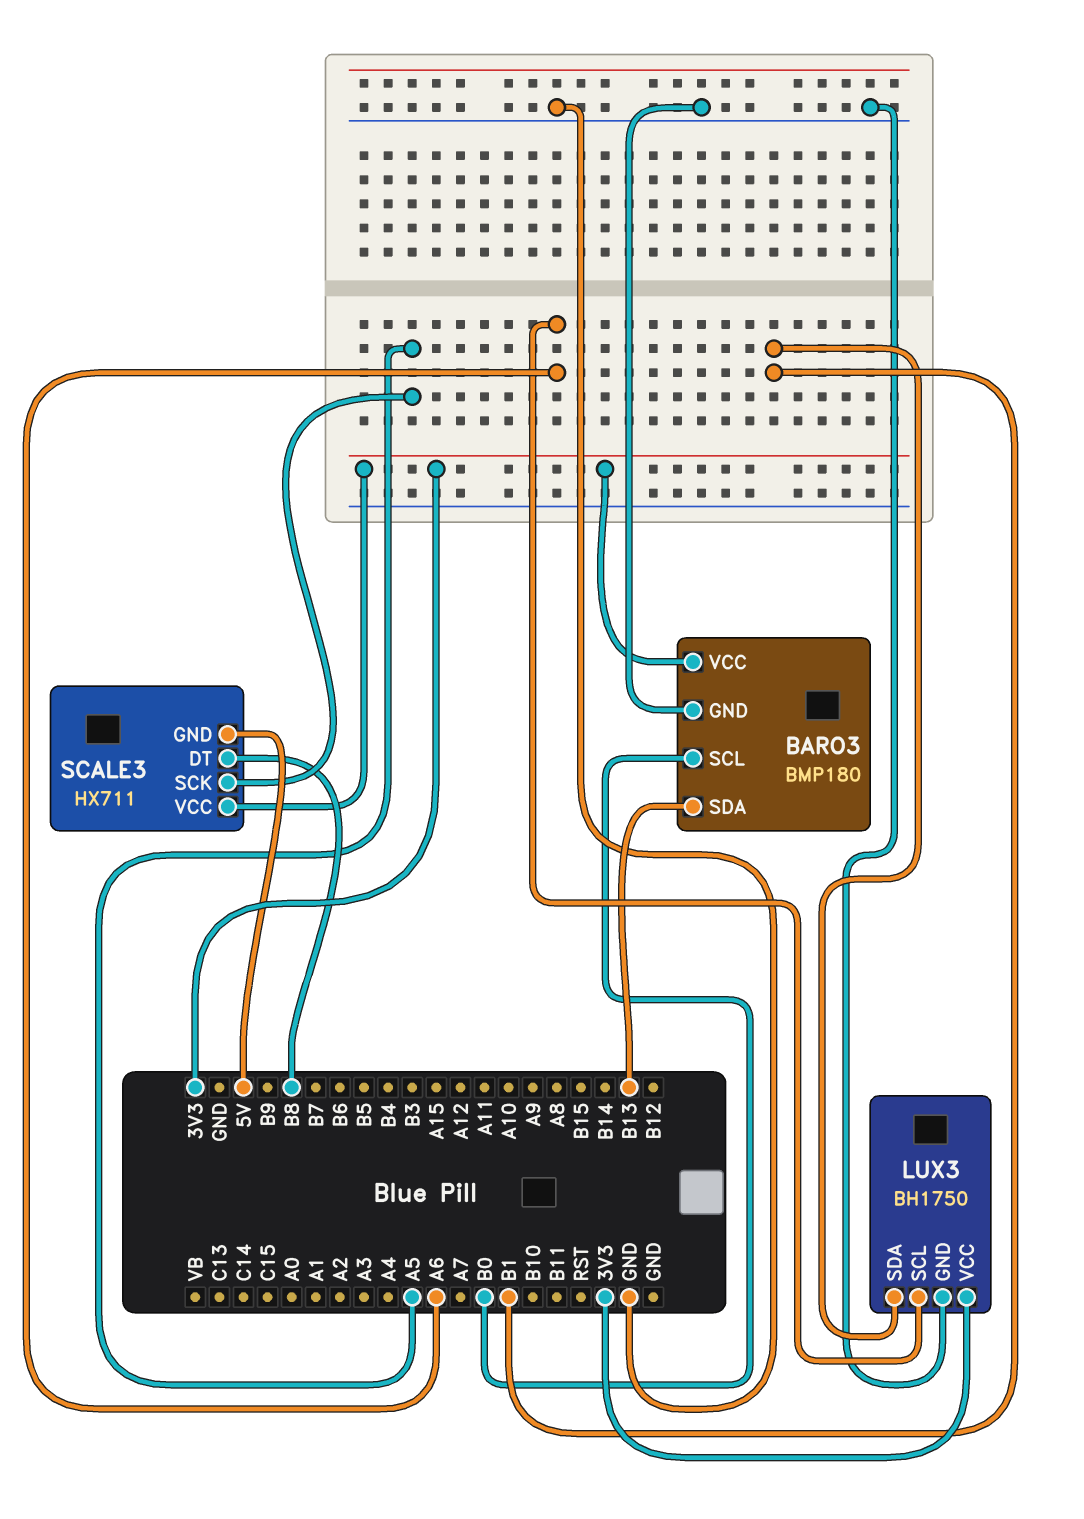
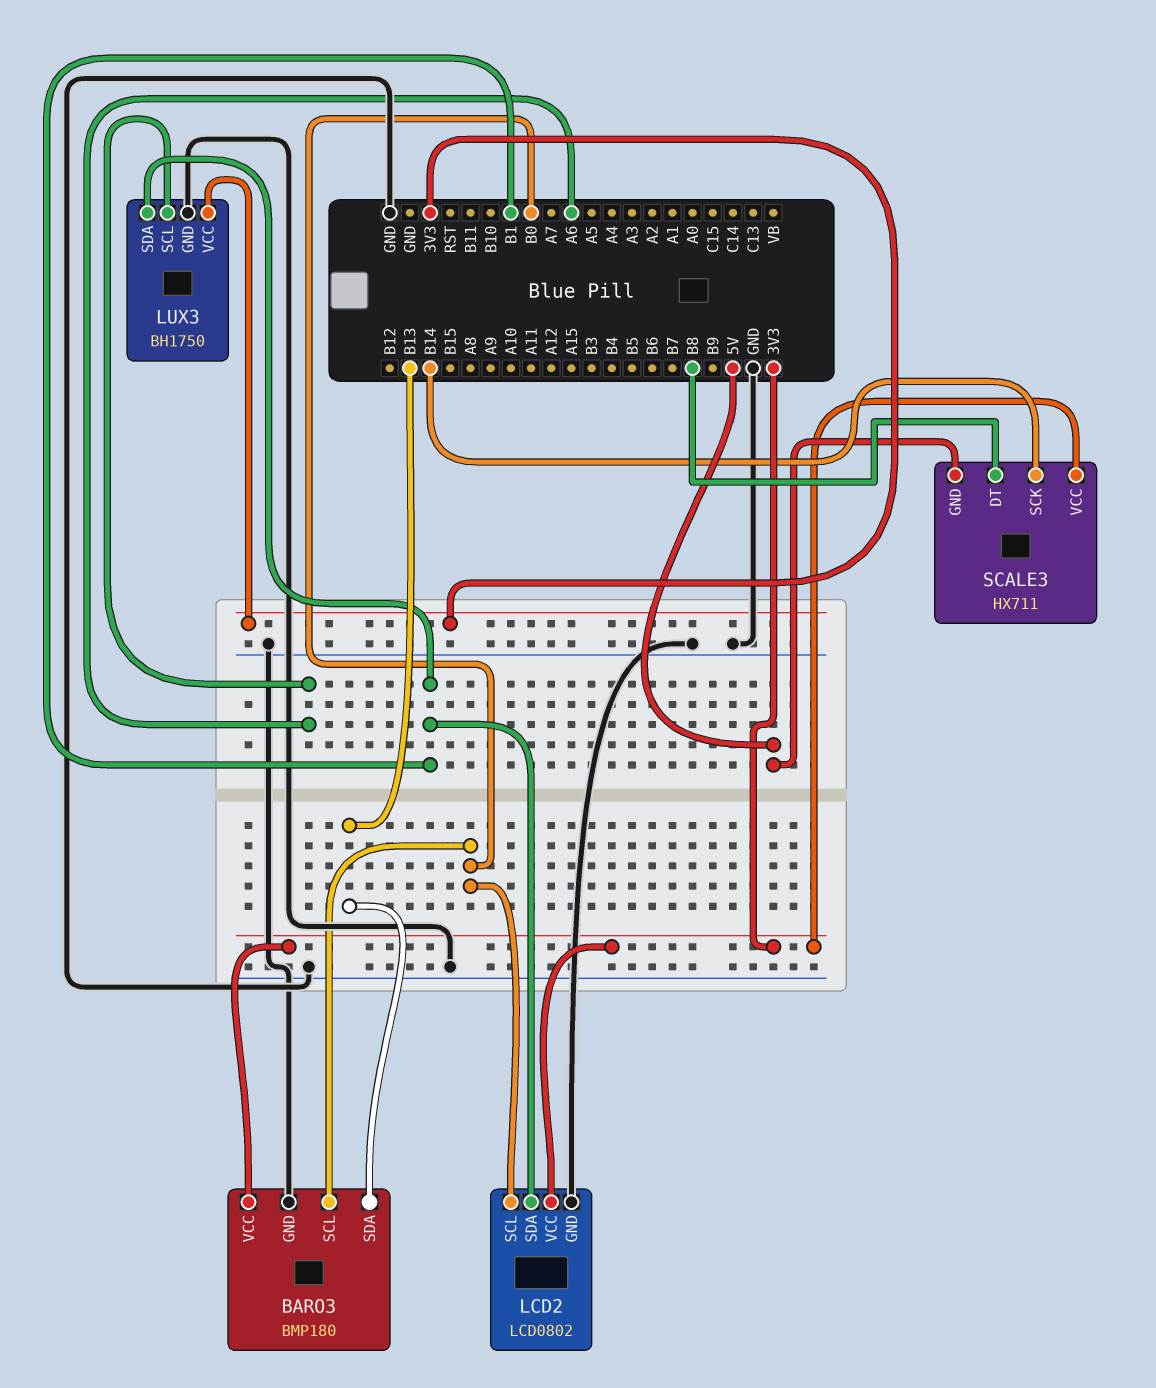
LCD2: none -> LCD0802
LCD2 pin GND: none -> GND
LCD2 pin SCL: none -> B0
LCD2 pin SDA: none -> B1
LCD2 pin VCC: none -> 3V3
SCALE3 pin SCK: A5 -> B14

